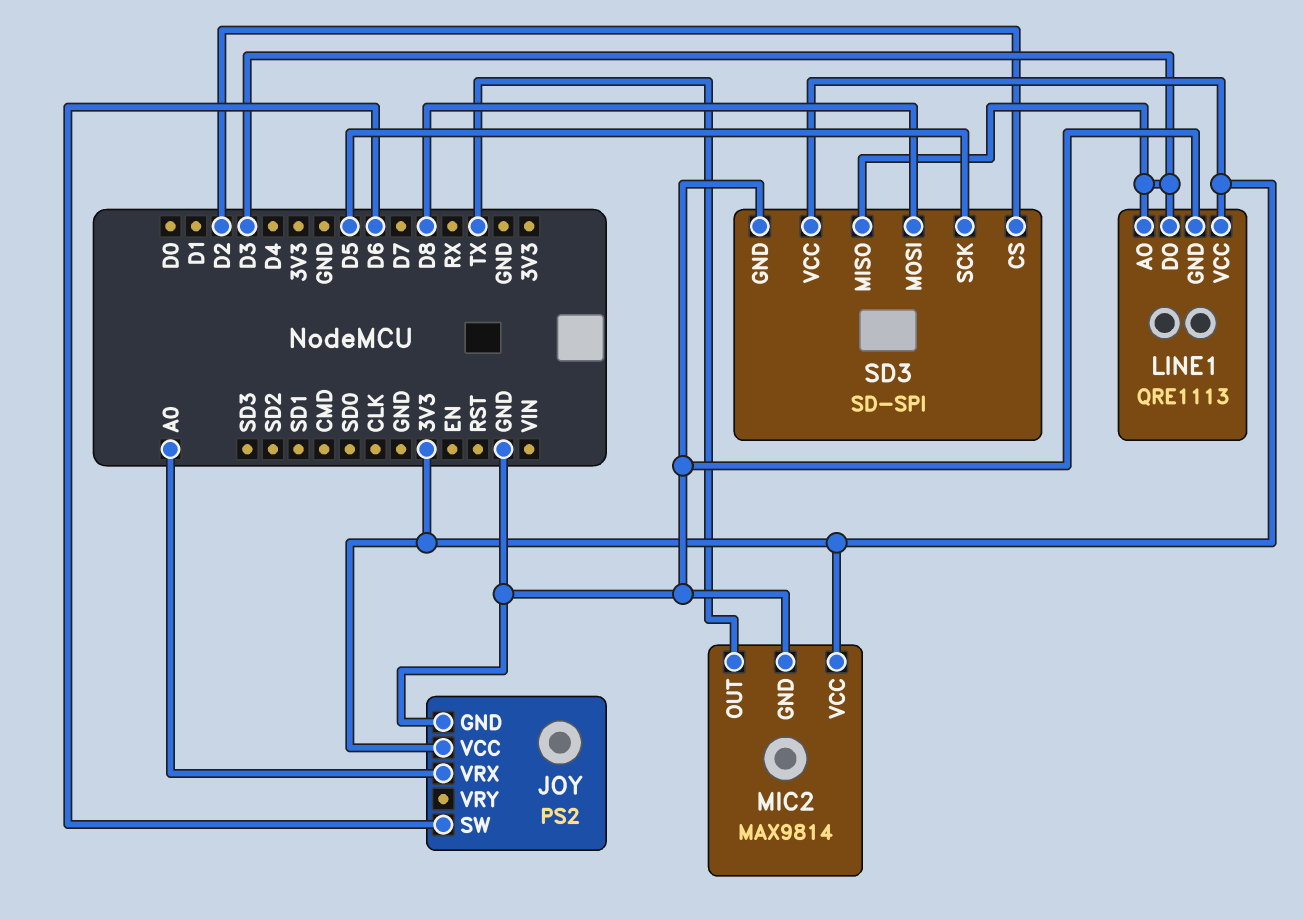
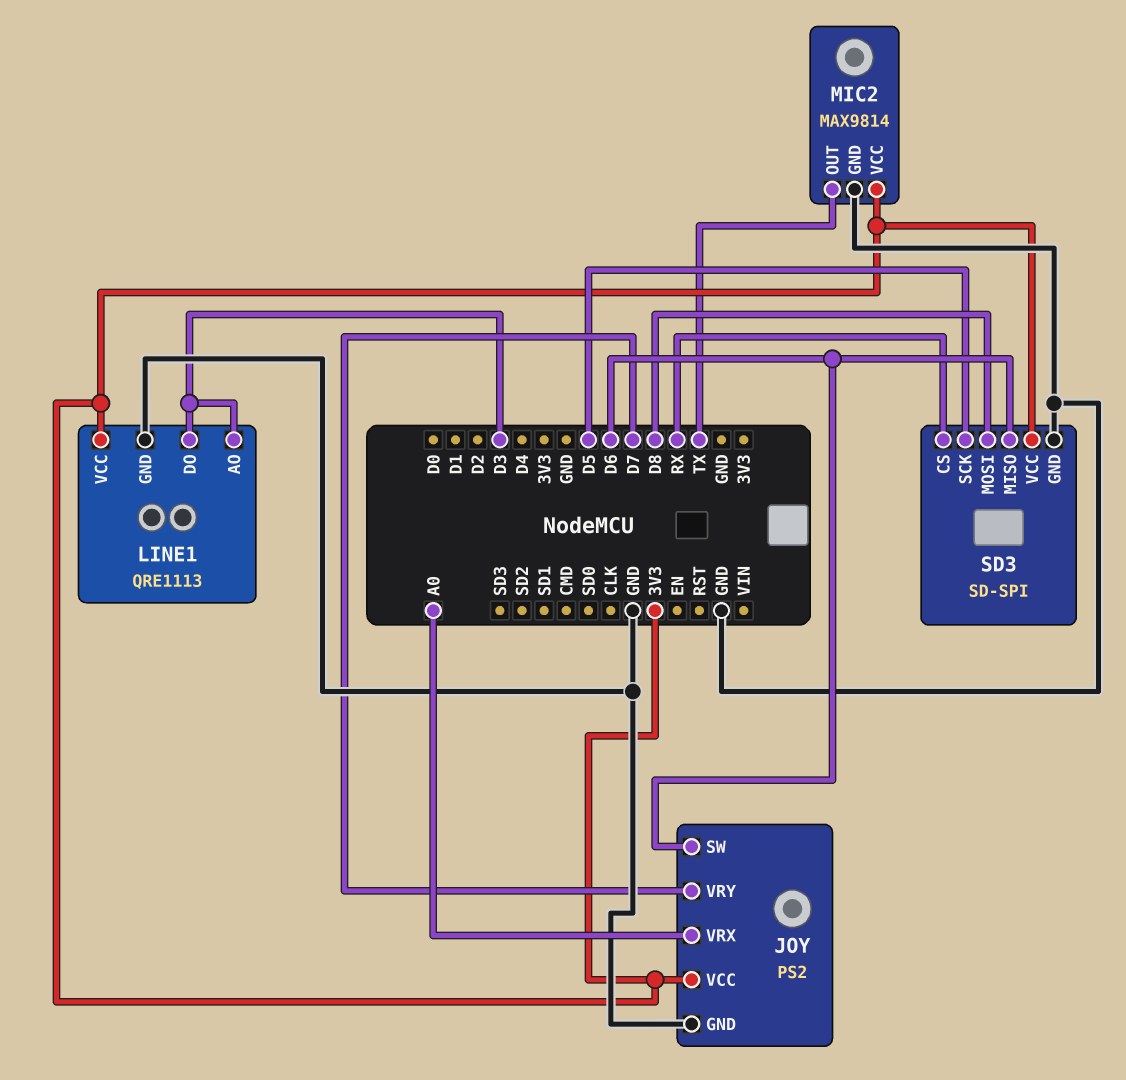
JOY pin VRY: none -> D7
SD3 pin CS: D2 -> RX
SD3 pin MISO: D3 -> D6

